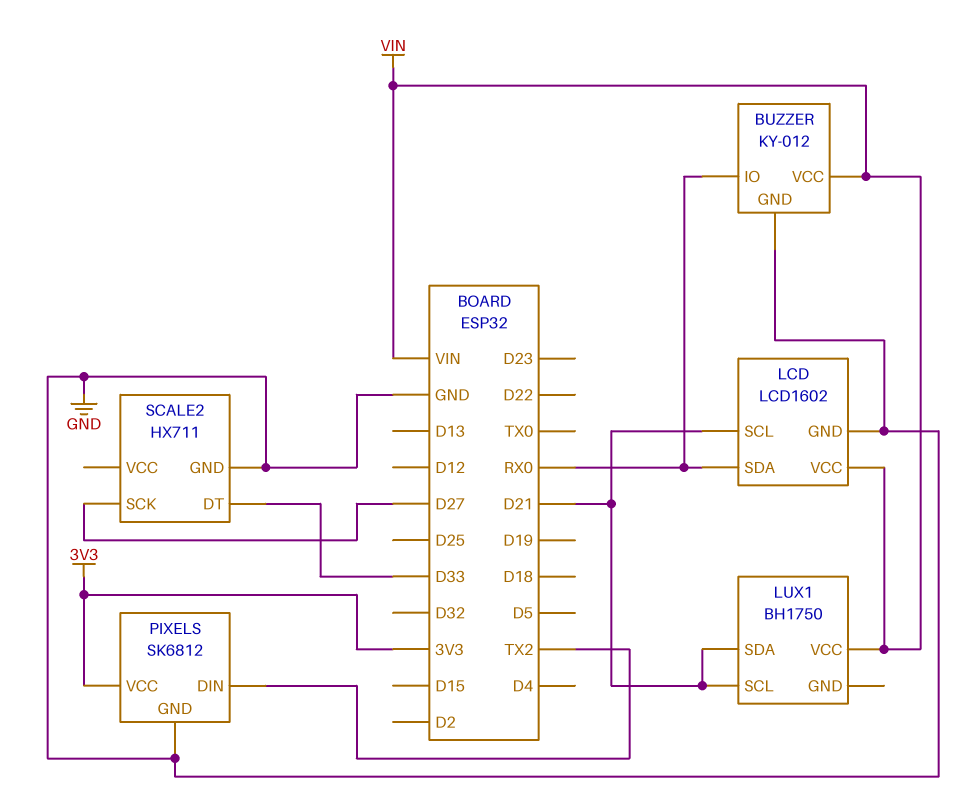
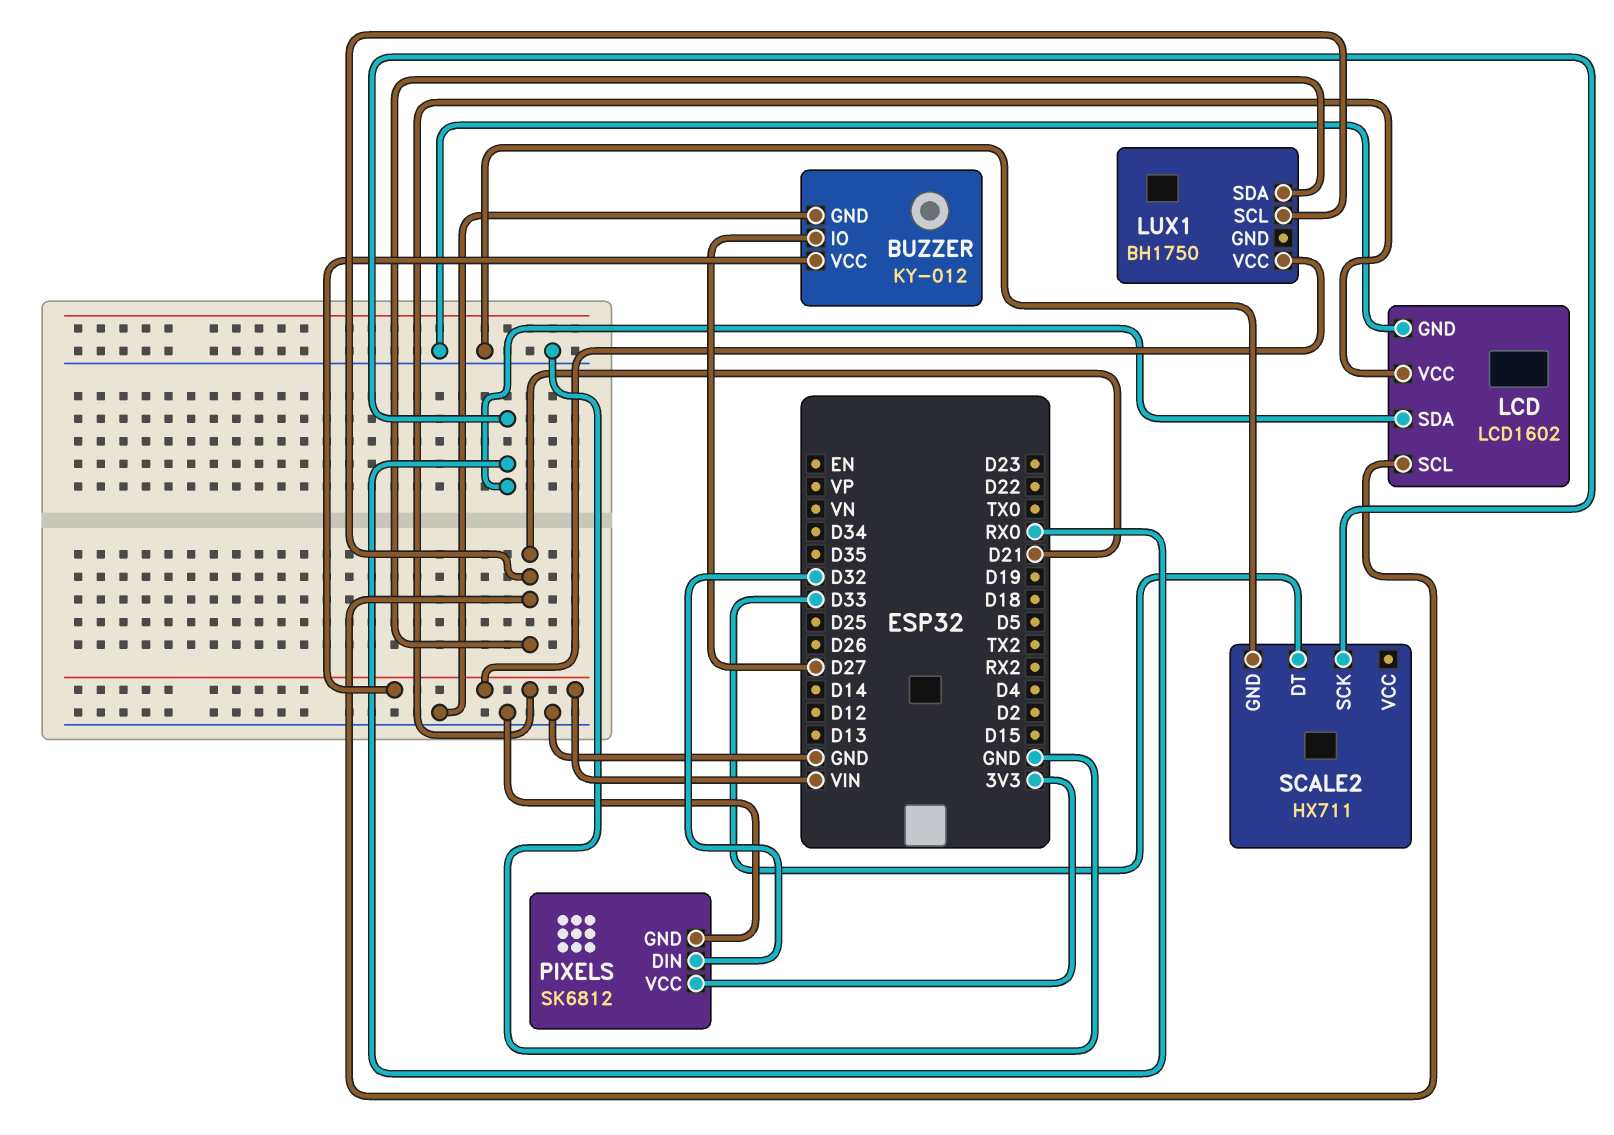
BUZZER pin IO: RX0 -> D27
PIXELS pin DIN: TX2 -> D32
SCALE2 pin SCK: D27 -> RX0

